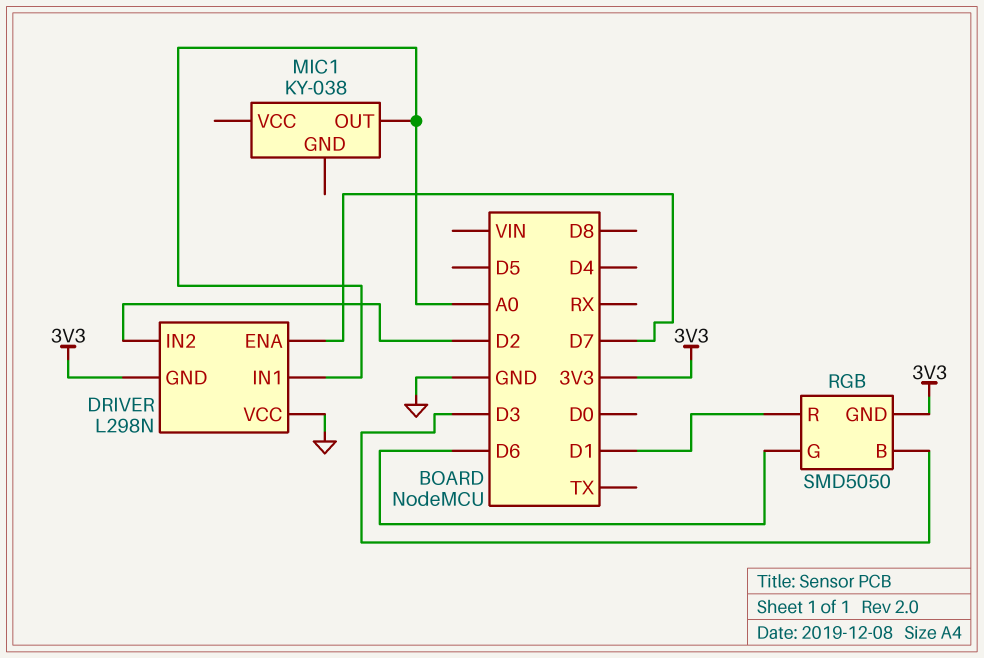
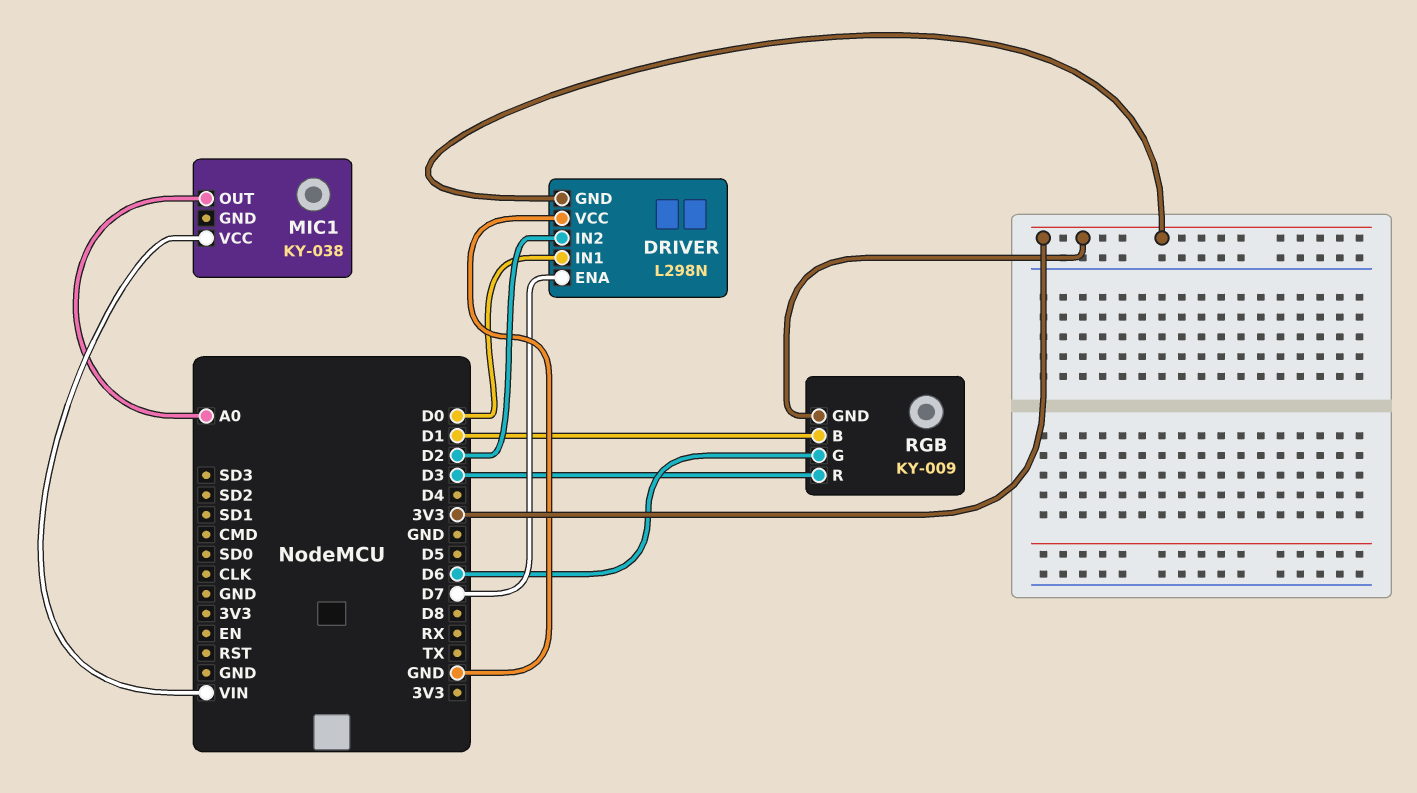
DRIVER pin IN1: A0 -> D0
MIC1 pin VCC: none -> VIN
RGB: SMD5050 -> KY-009
RGB pin B: D3 -> D1
RGB pin R: D1 -> D3

